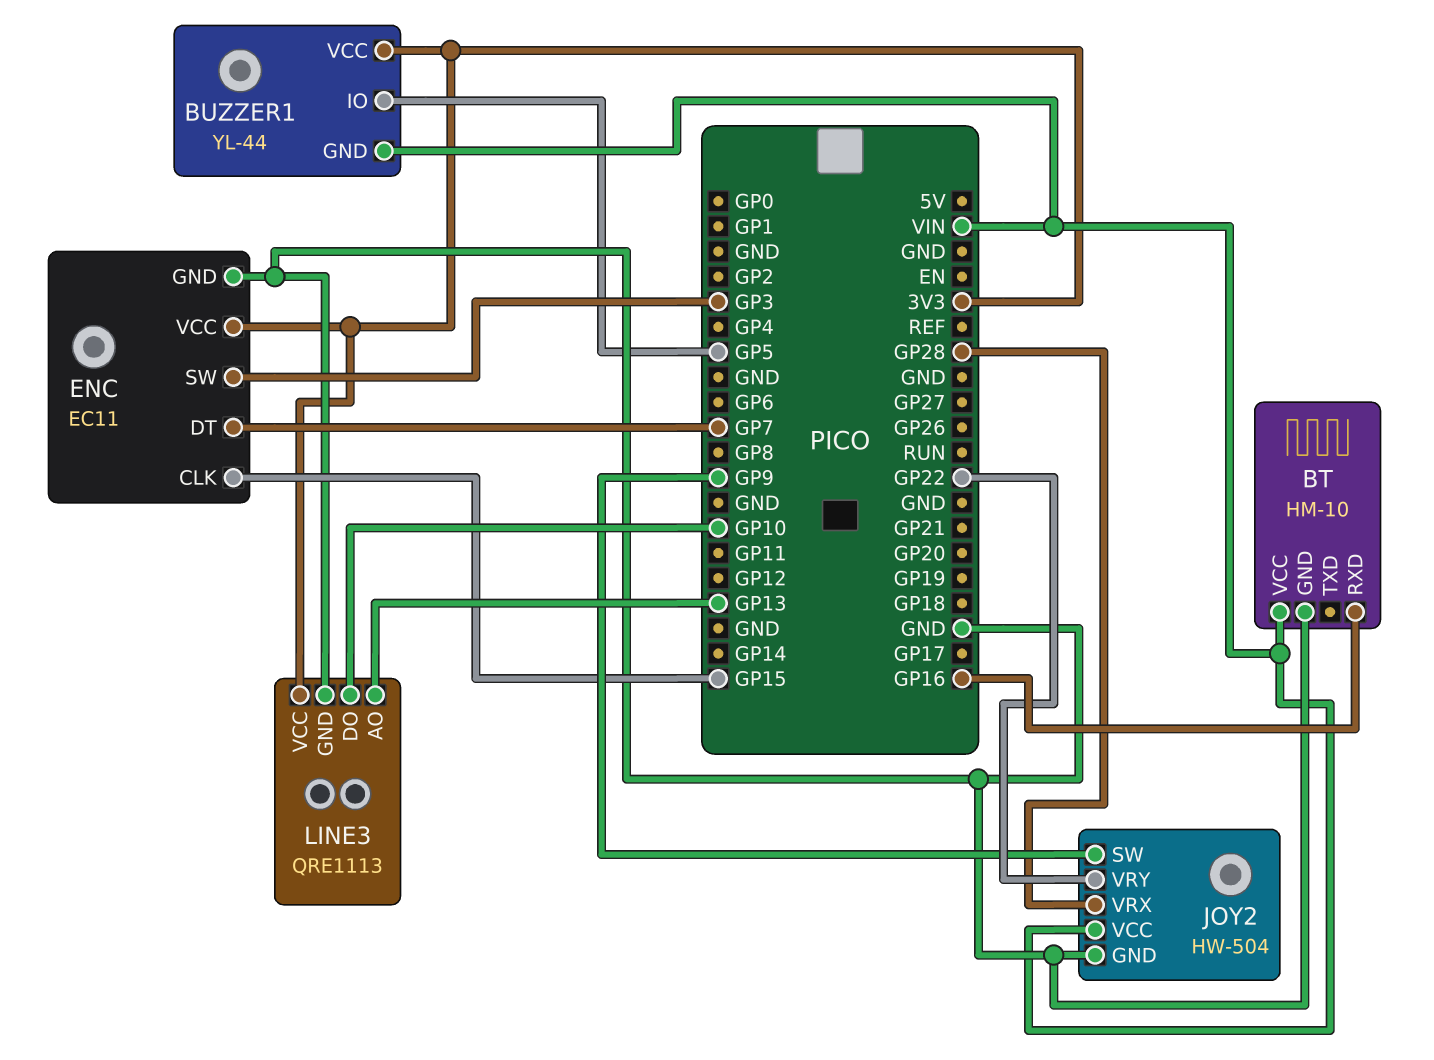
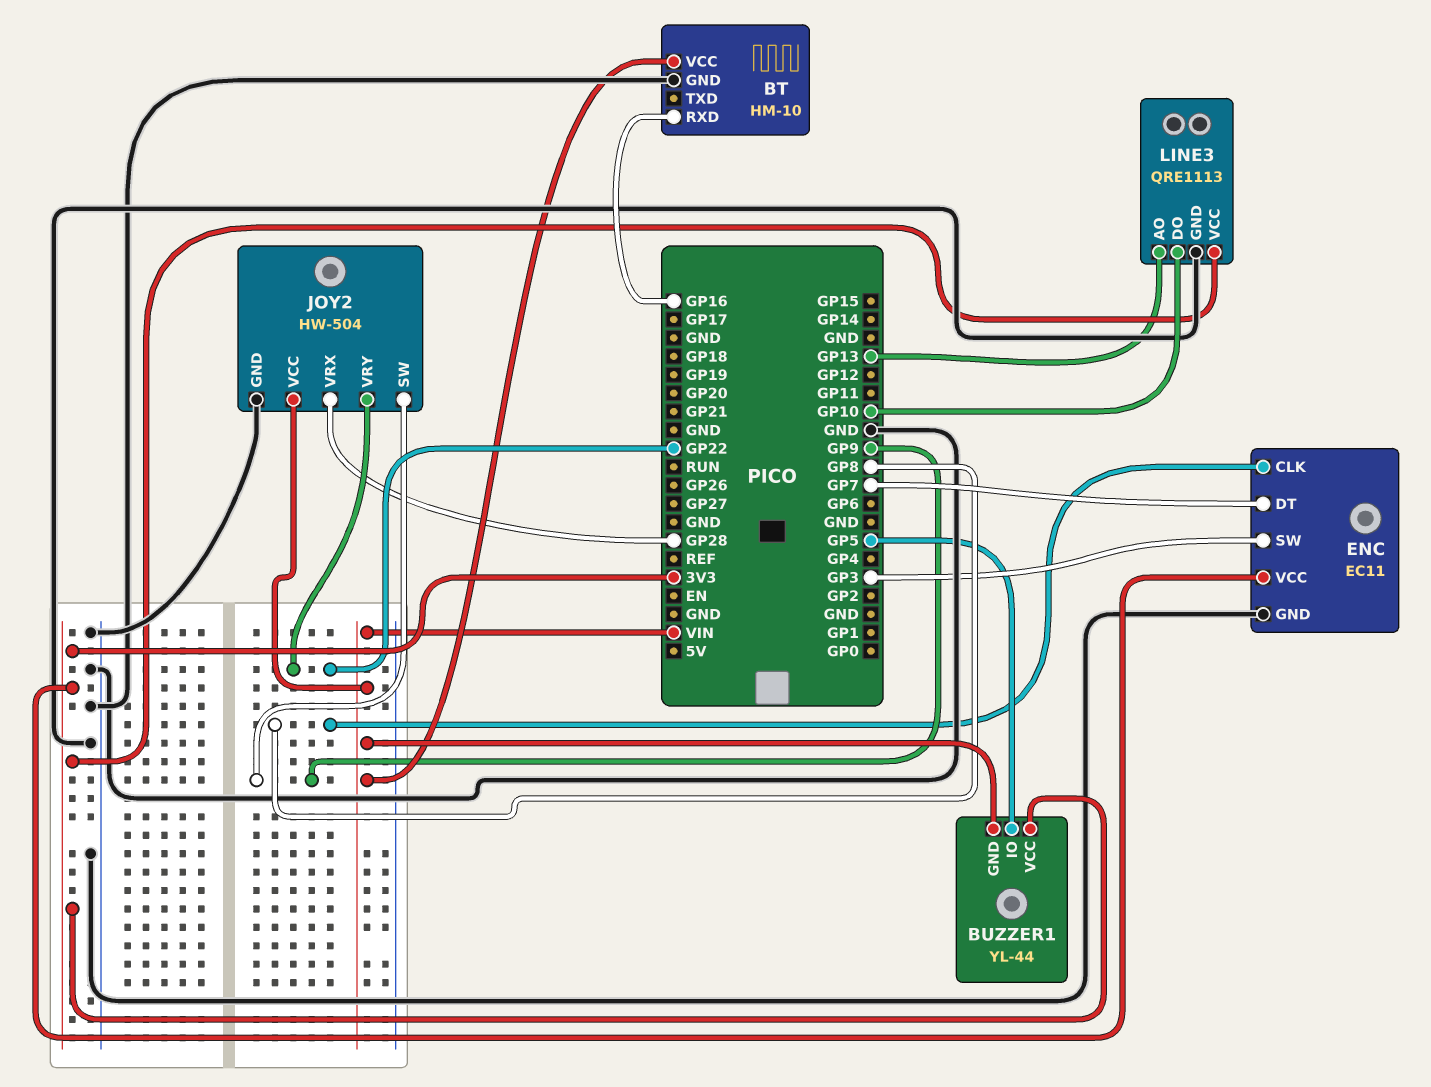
ENC pin CLK: GP15 -> GP8

